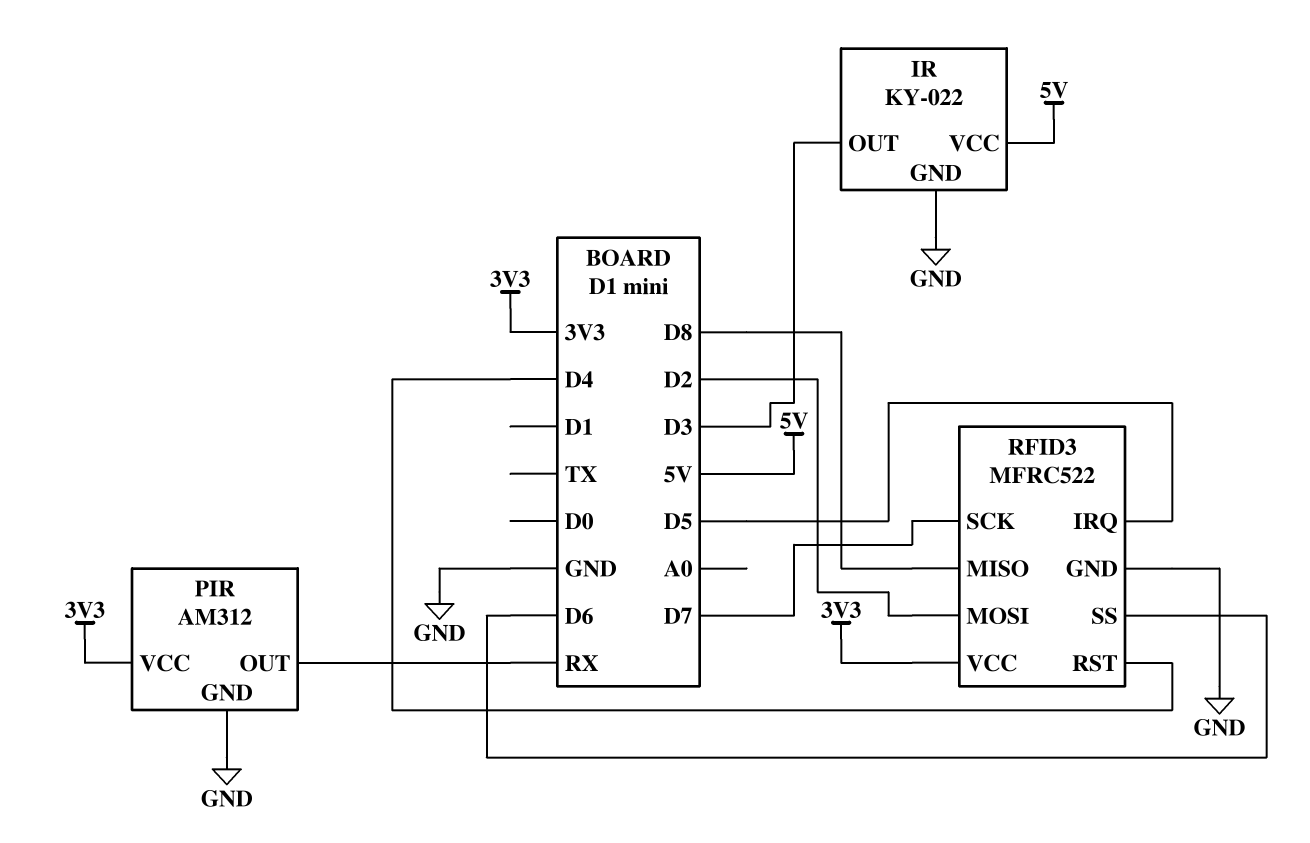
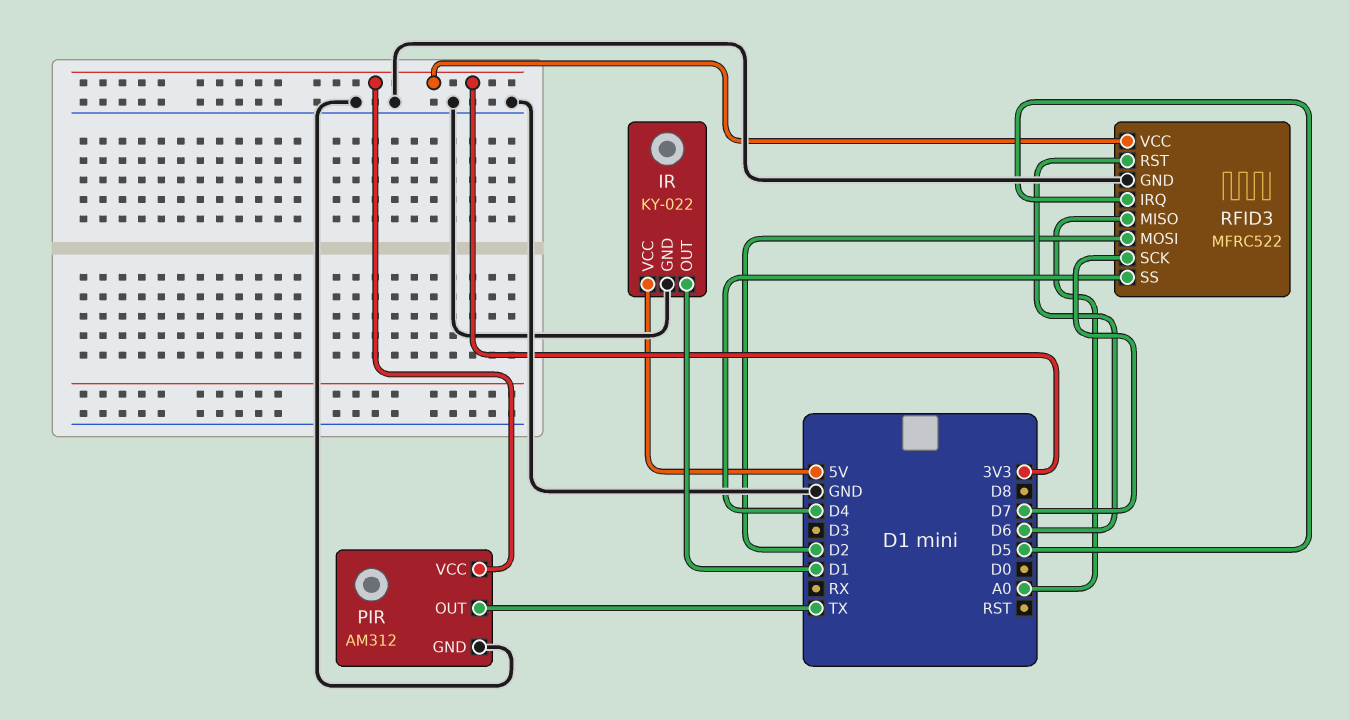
IR pin OUT: D3 -> D1
PIR pin OUT: RX -> TX
RFID3 pin MISO: D8 -> A0
RFID3 pin RST: D4 -> D6
RFID3 pin SS: D6 -> D4

